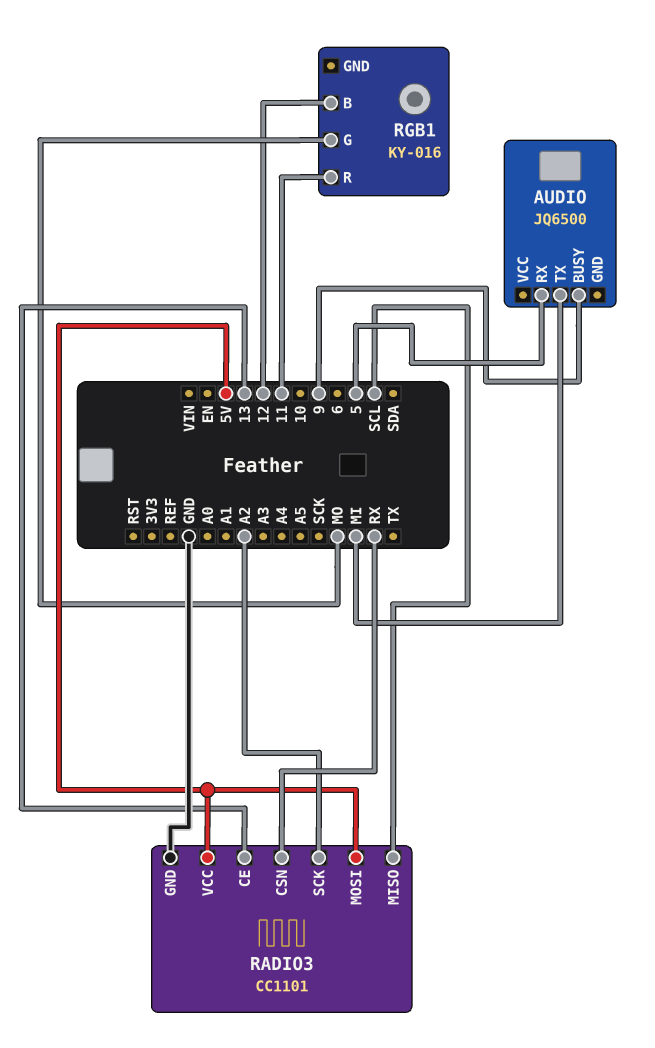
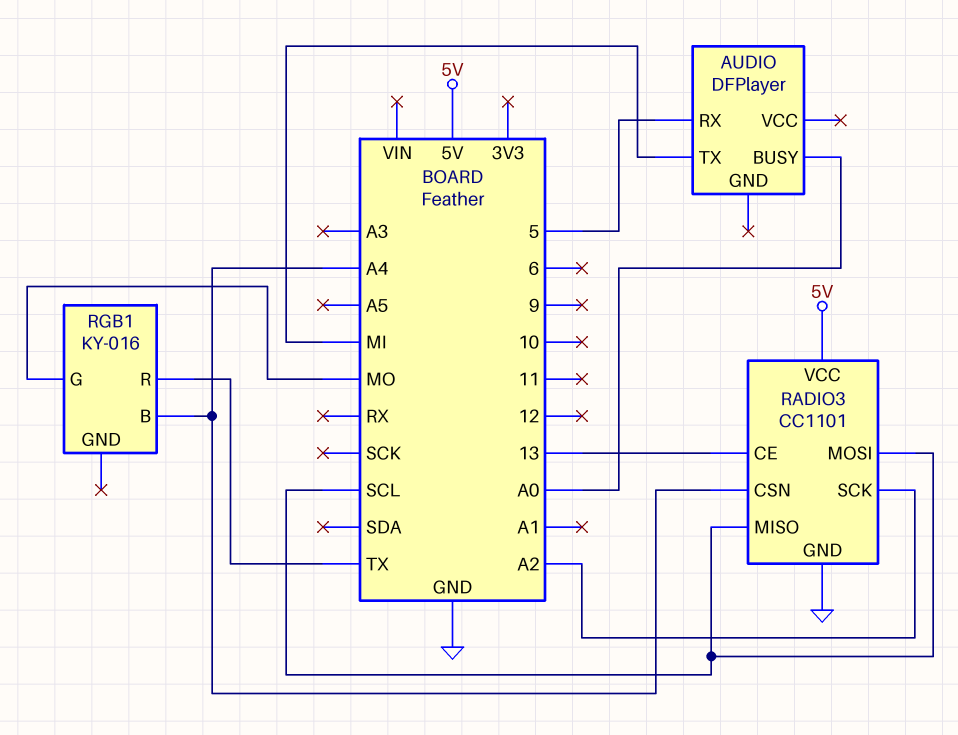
AUDIO: JQ6500 -> DFPlayer
AUDIO pin BUSY: 9 -> A0
RADIO3 pin CSN: RX -> A4
RADIO3 pin MOSI: 5V -> SCL
RGB1 pin B: 12 -> A4
RGB1 pin R: 11 -> TX

